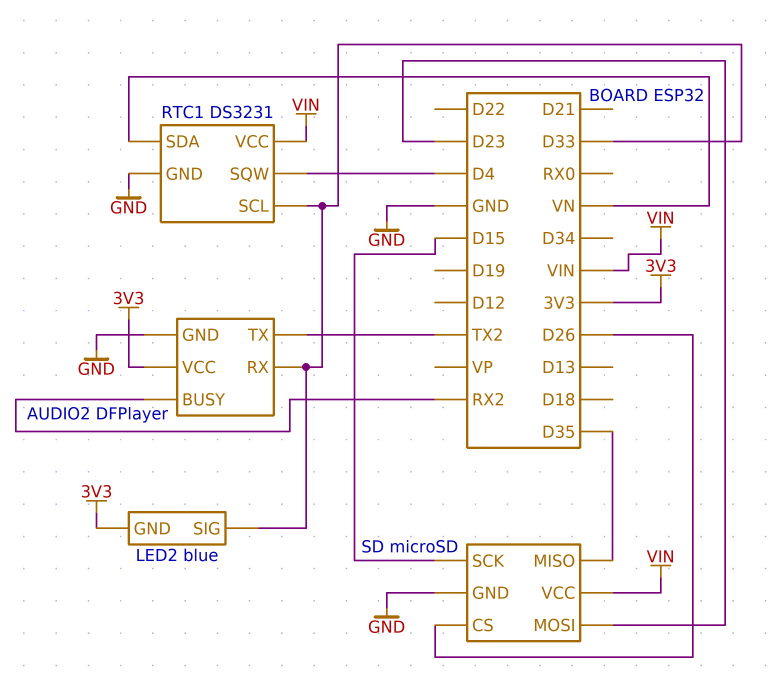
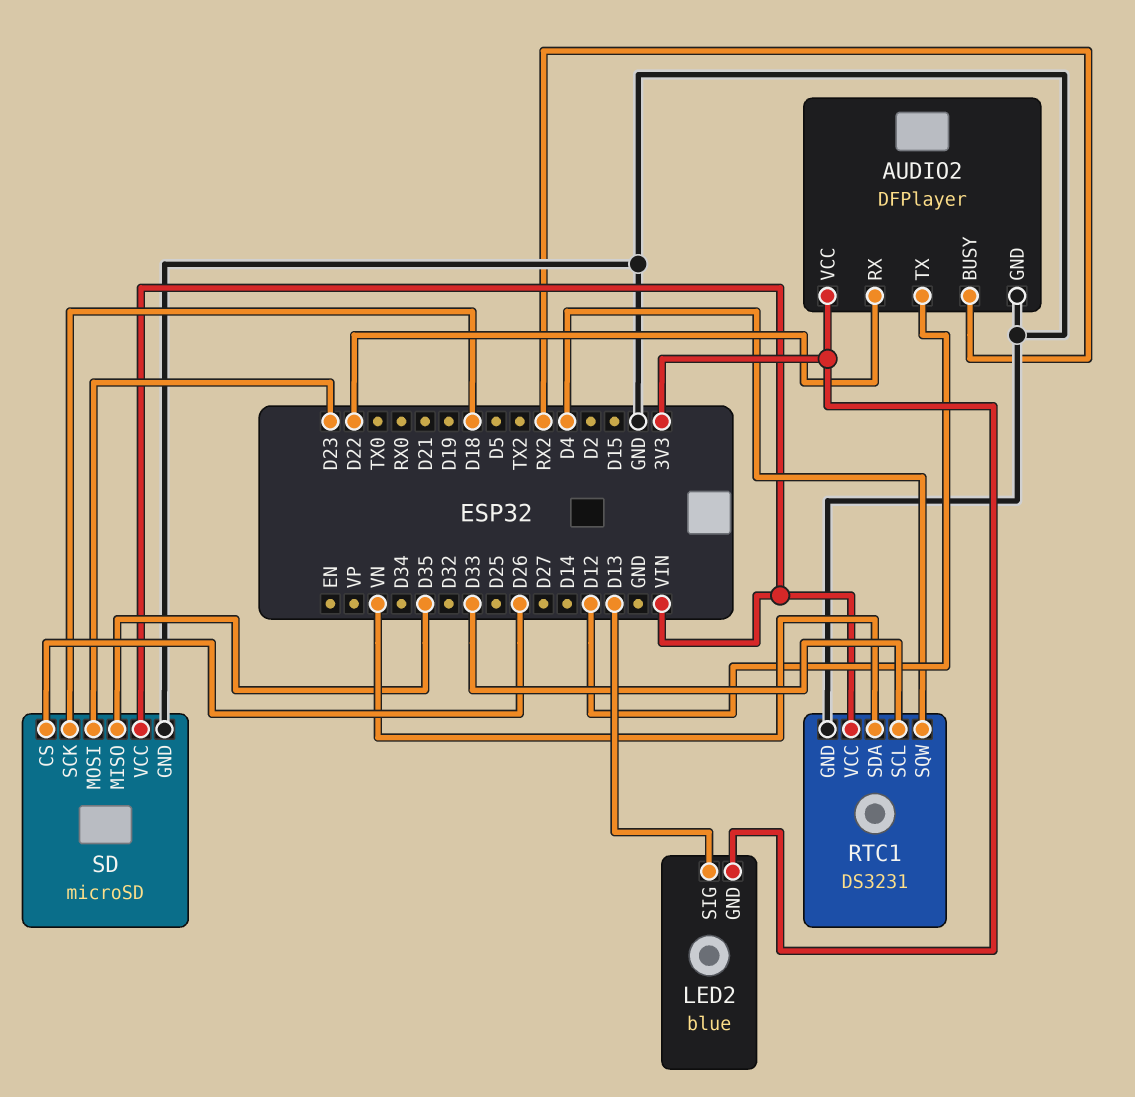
AUDIO2 pin RX: D33 -> D22
AUDIO2 pin TX: TX2 -> D12
LED2 pin SIG: D33 -> D13
SD pin SCK: D15 -> D18

